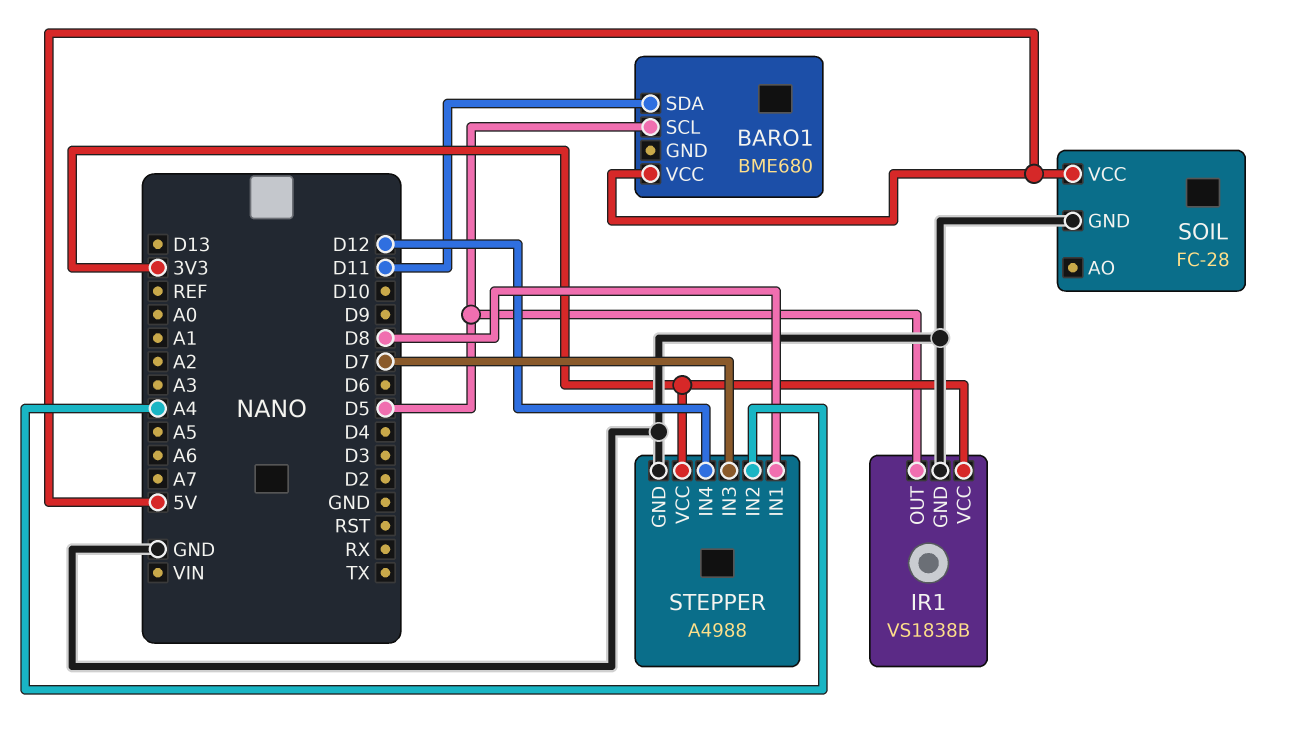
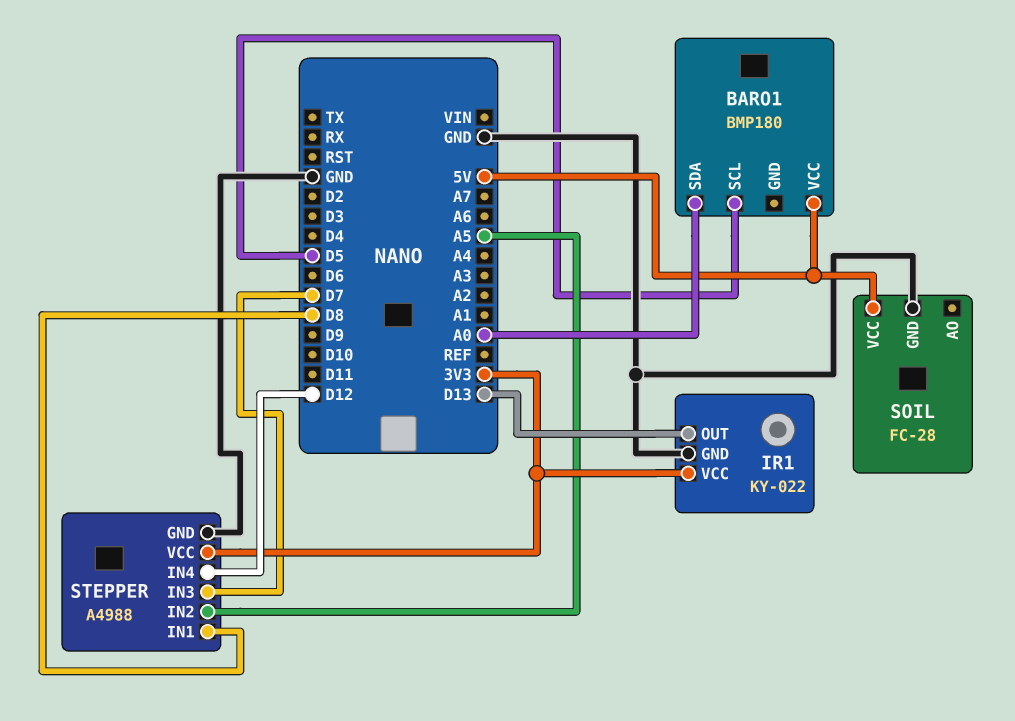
BARO1: BME680 -> BMP180
BARO1 pin SDA: D11 -> A0
IR1: VS1838B -> KY-022
IR1 pin OUT: D5 -> D13
STEPPER pin IN2: A4 -> A5

